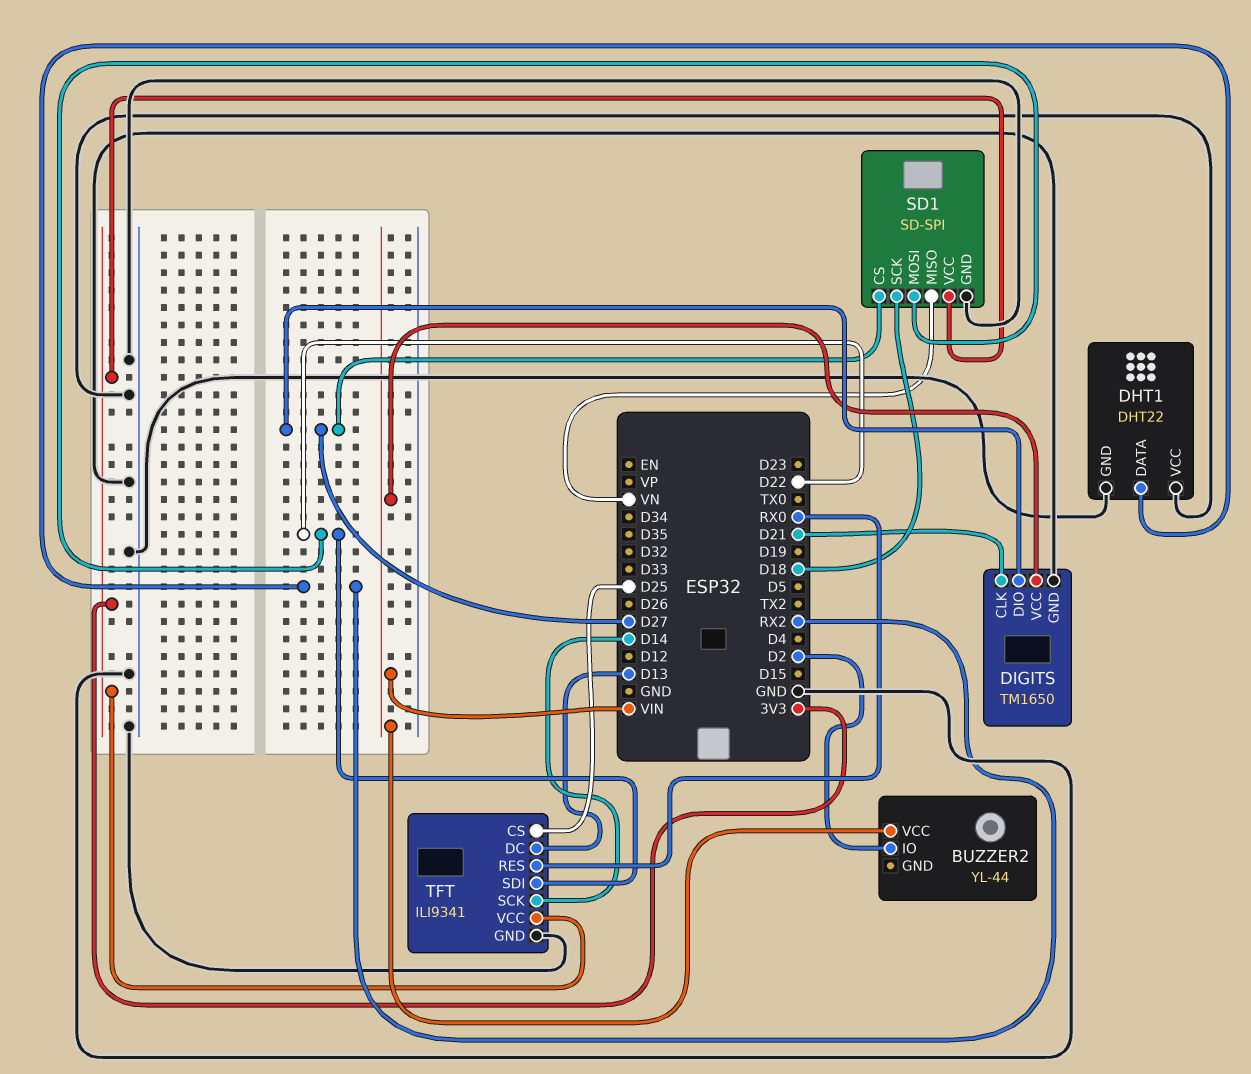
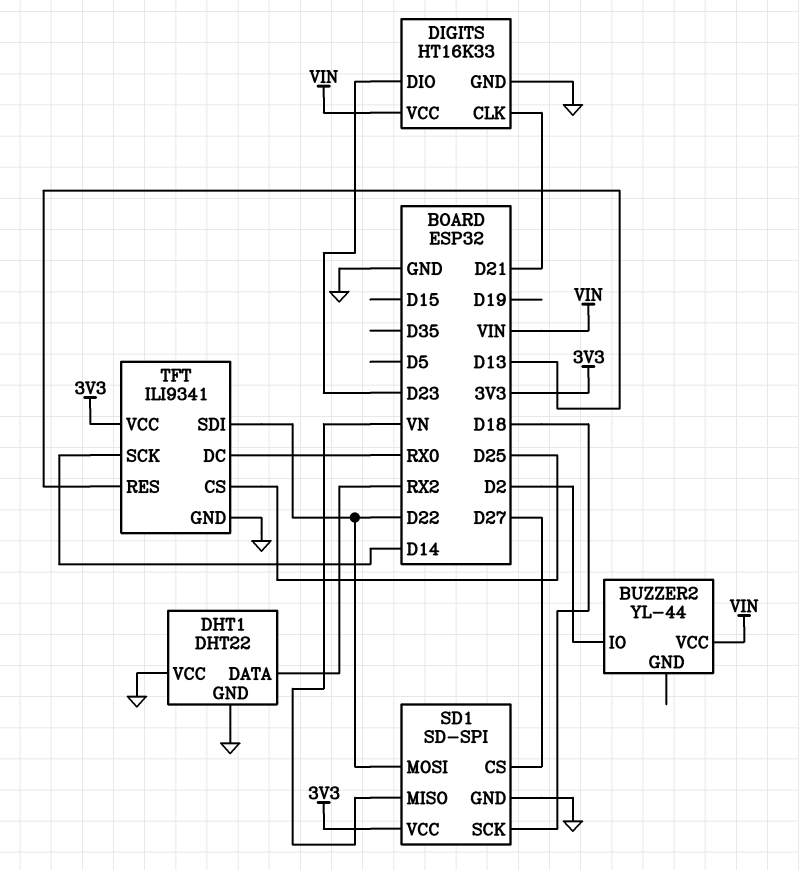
DIGITS: TM1650 -> HT16K33
DIGITS pin DIO: D27 -> D23
TFT pin DC: D13 -> RX0
TFT pin RES: RX0 -> D13

